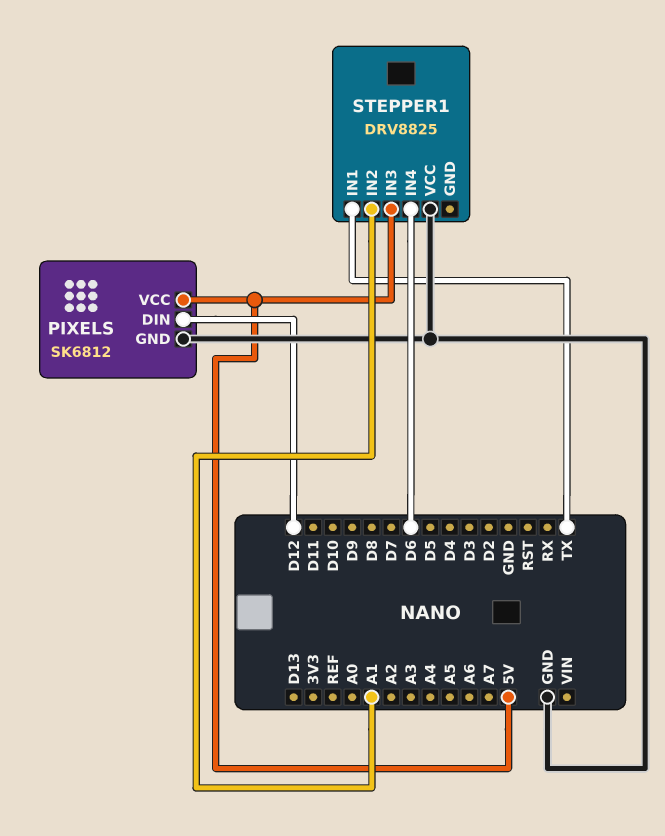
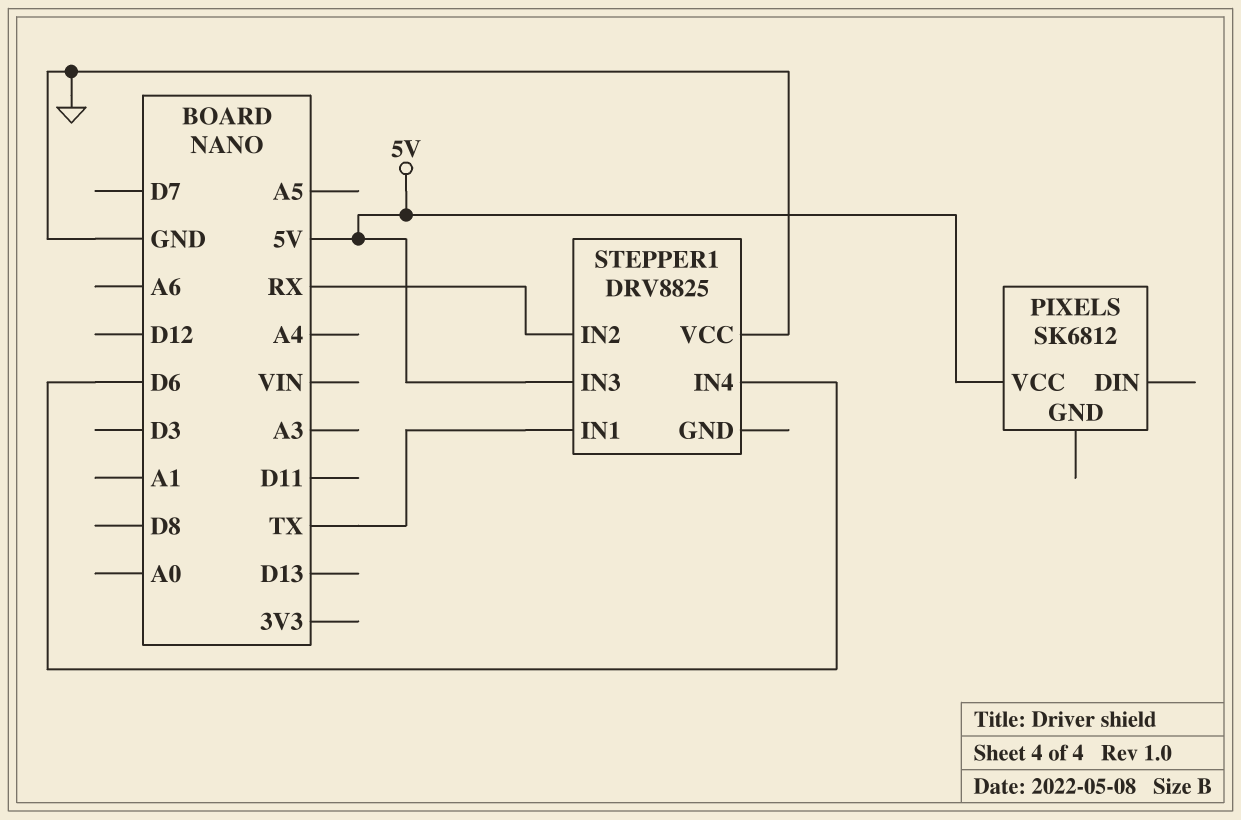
PIXELS pin DIN: D12 -> none
PIXELS pin GND: GND -> none
STEPPER1 pin IN2: A1 -> RX

